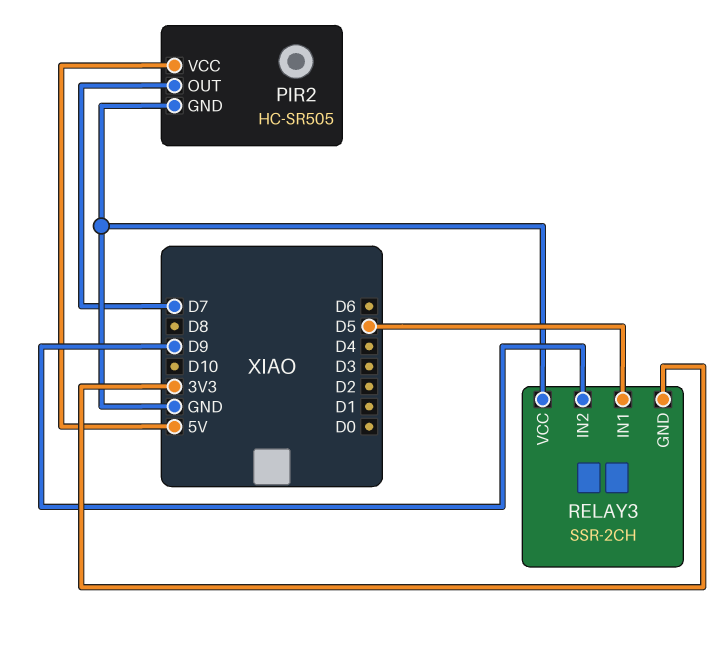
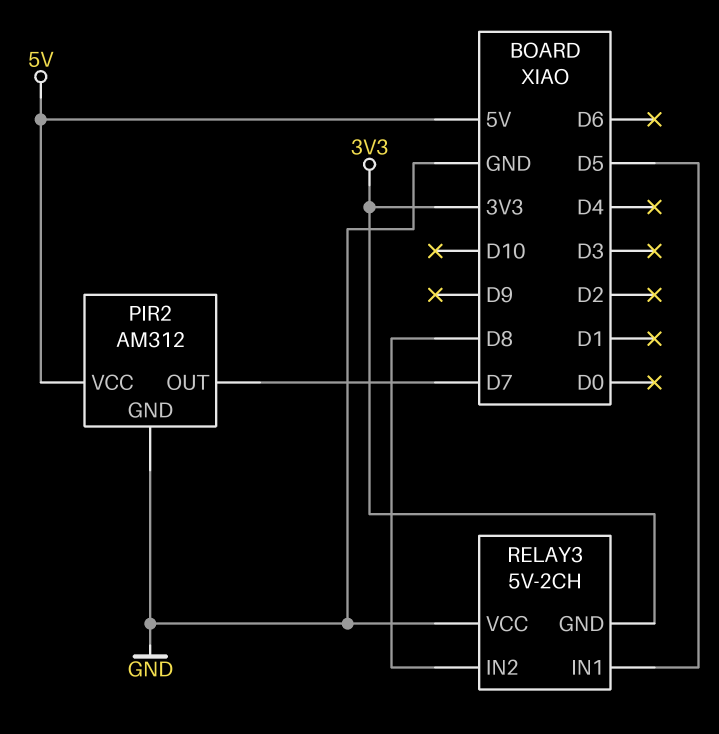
PIR2: HC-SR505 -> AM312
RELAY3: SSR-2CH -> 5V-2CH
RELAY3 pin IN2: D9 -> D8

